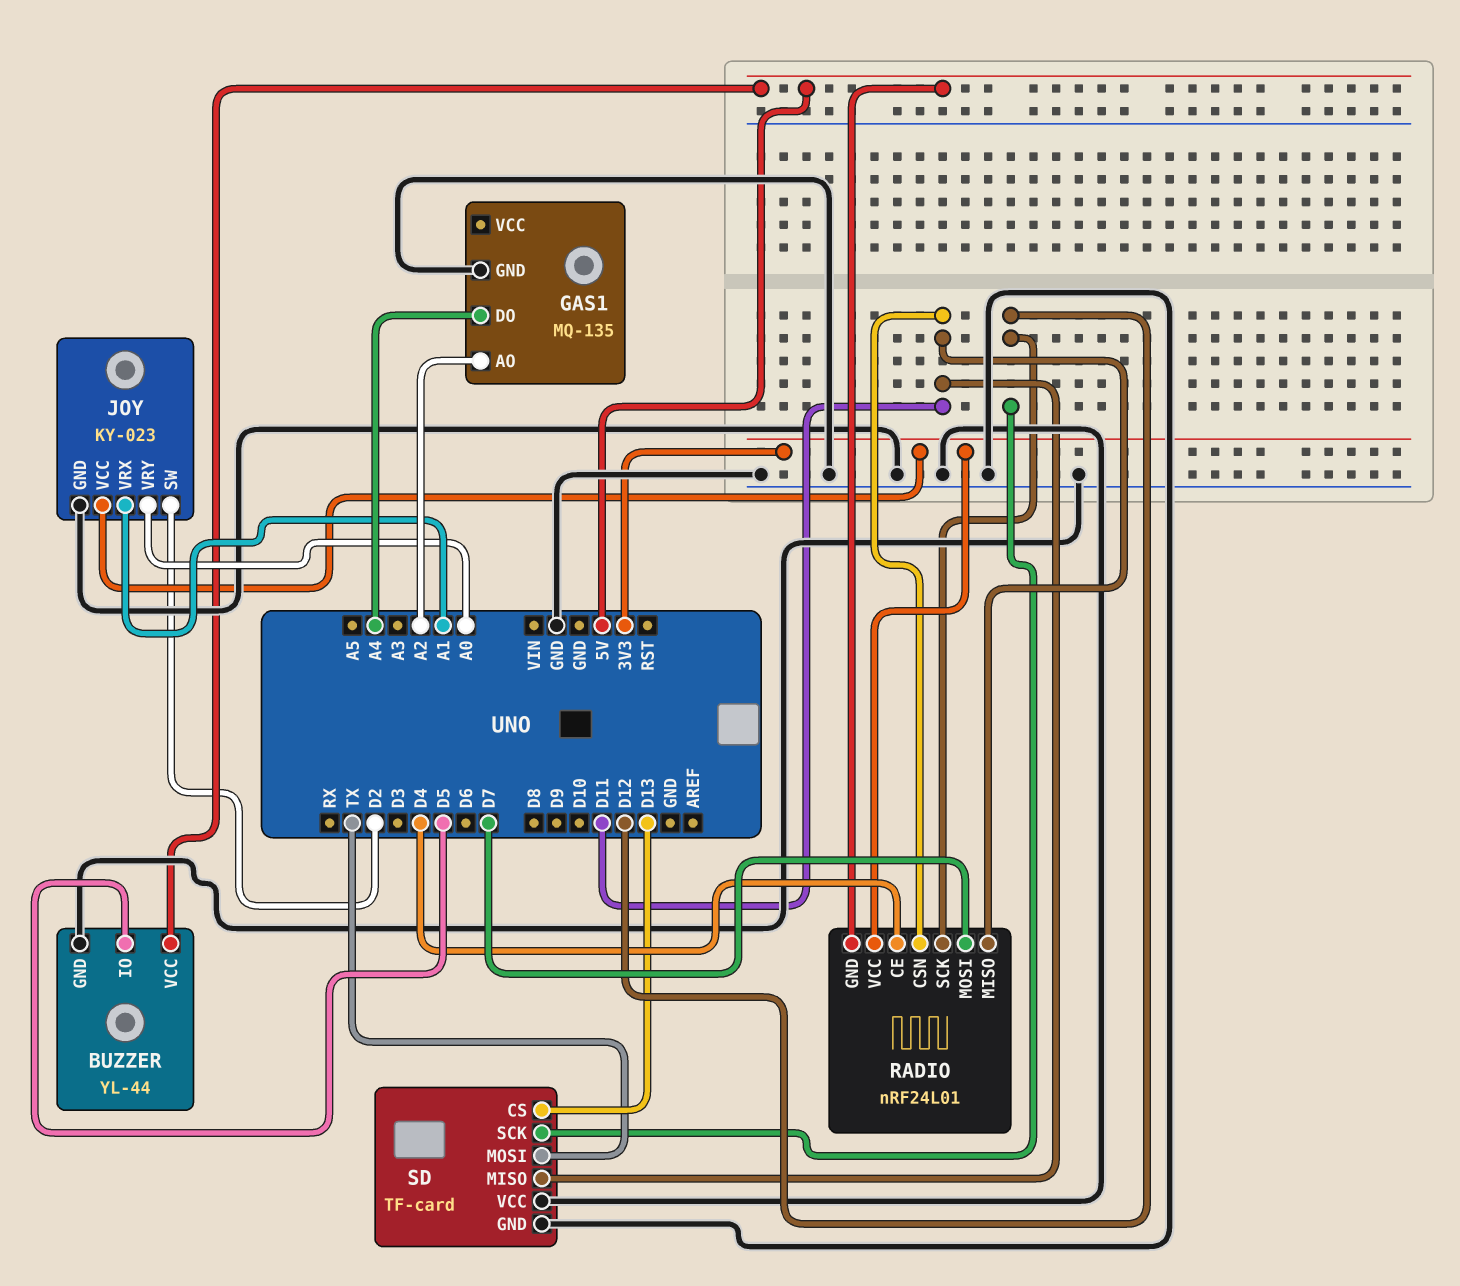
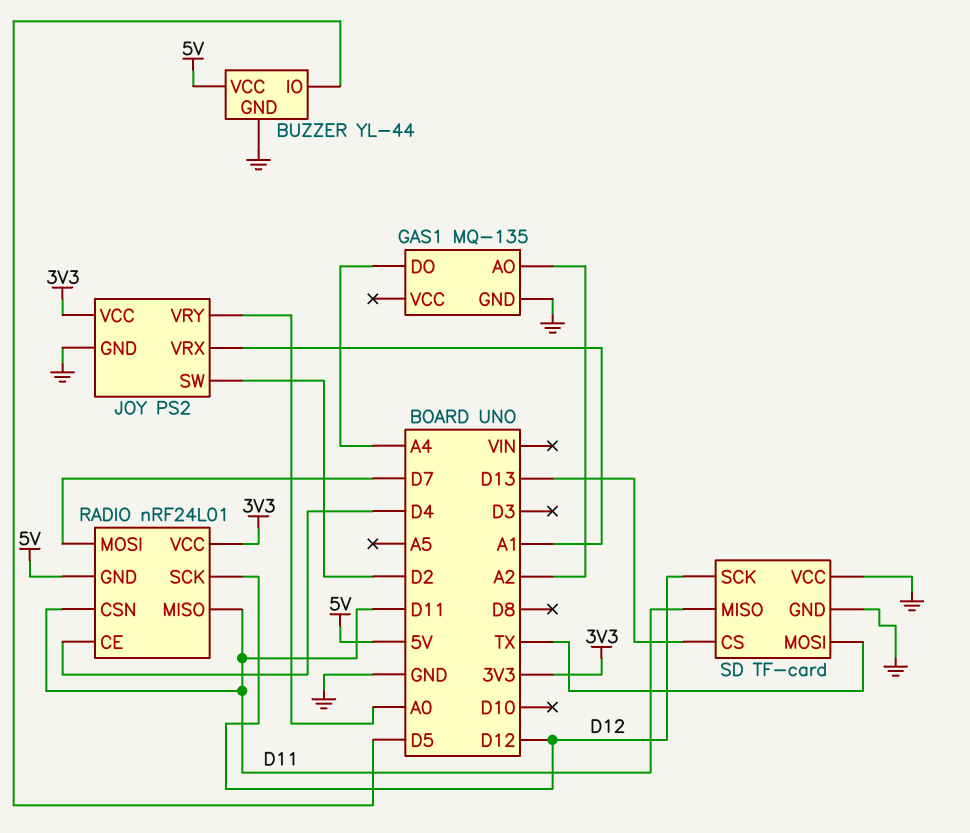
JOY: KY-023 -> PS2

